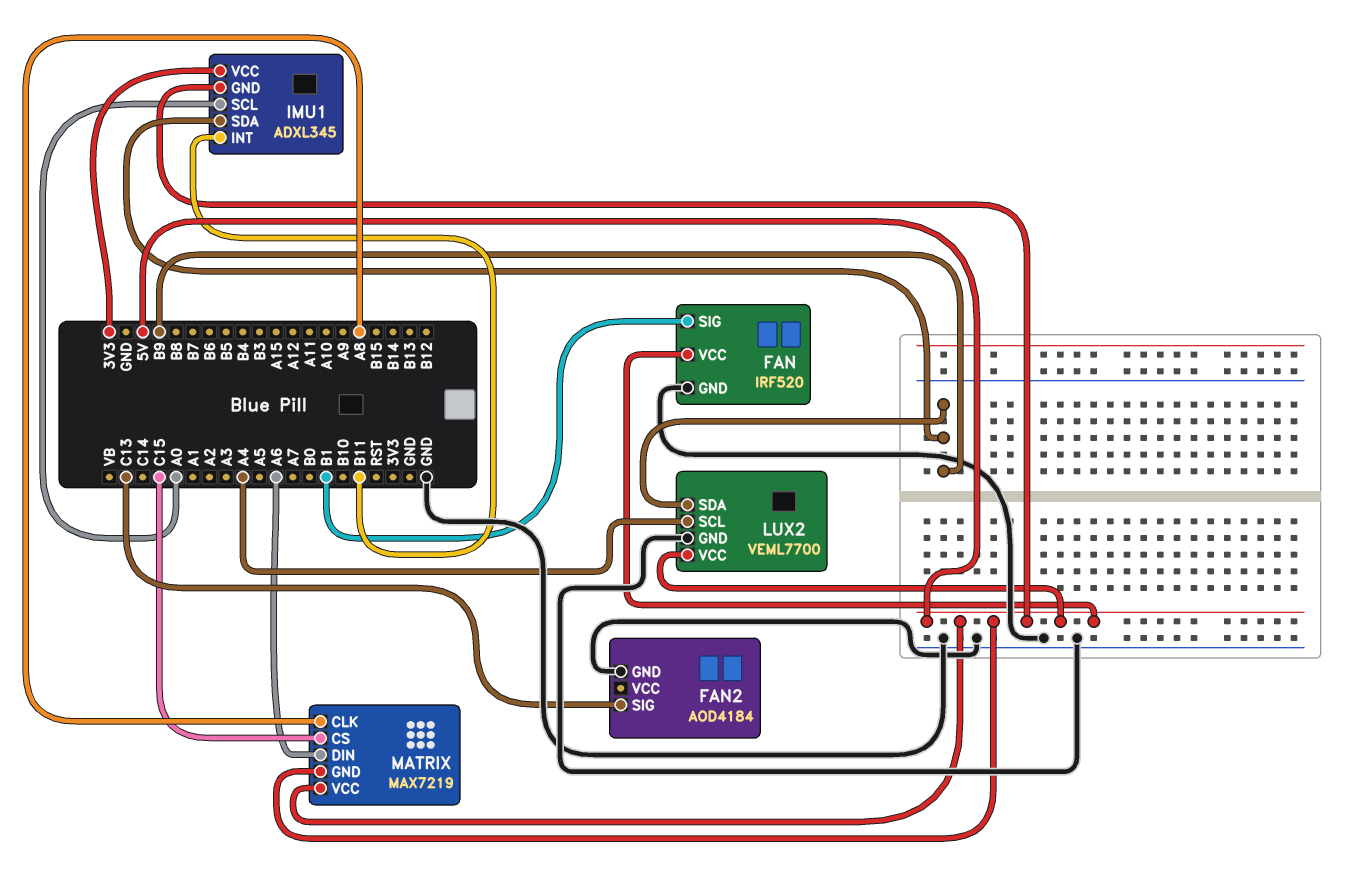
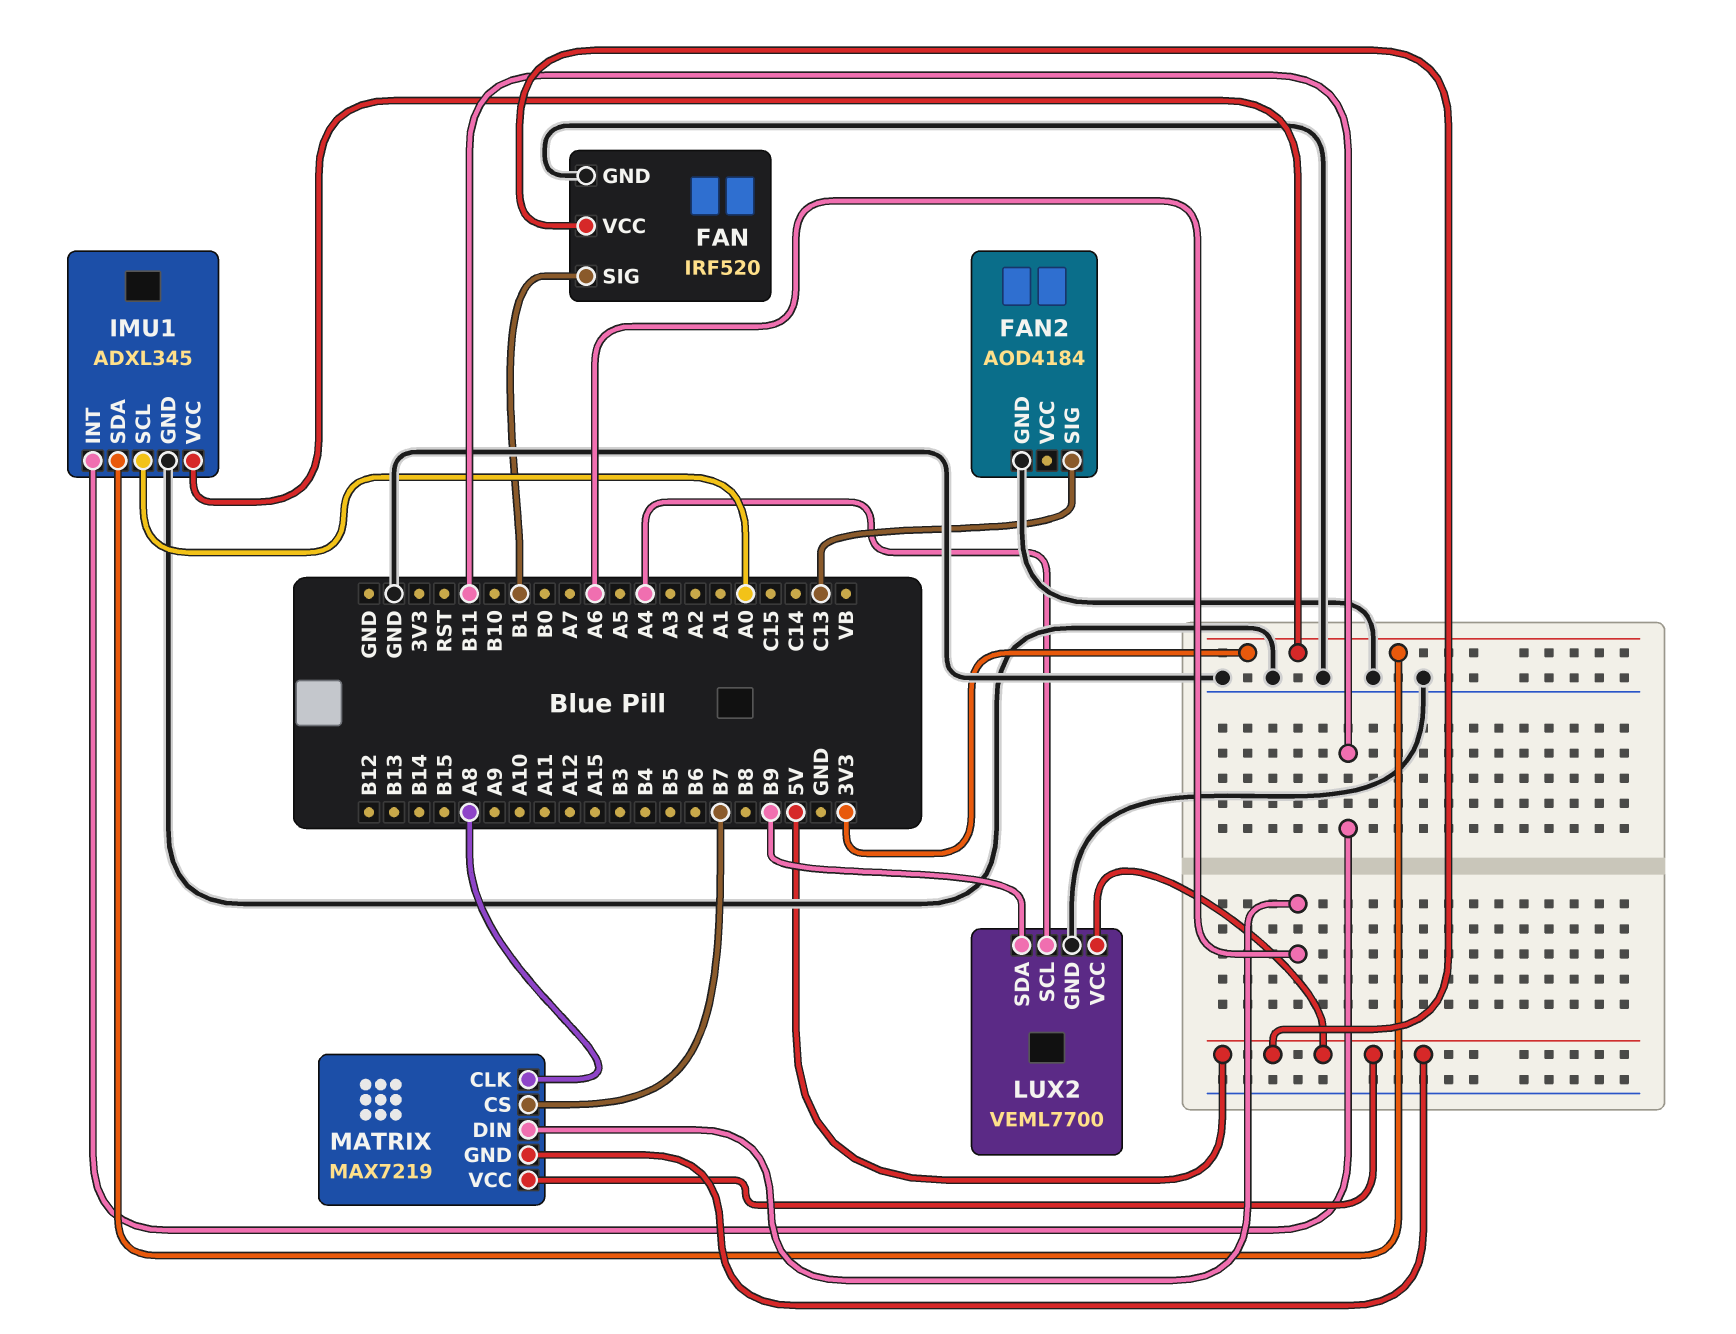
IMU1 pin GND: 5V -> GND
IMU1 pin SDA: B9 -> 3V3
MATRIX pin CS: C15 -> B7

